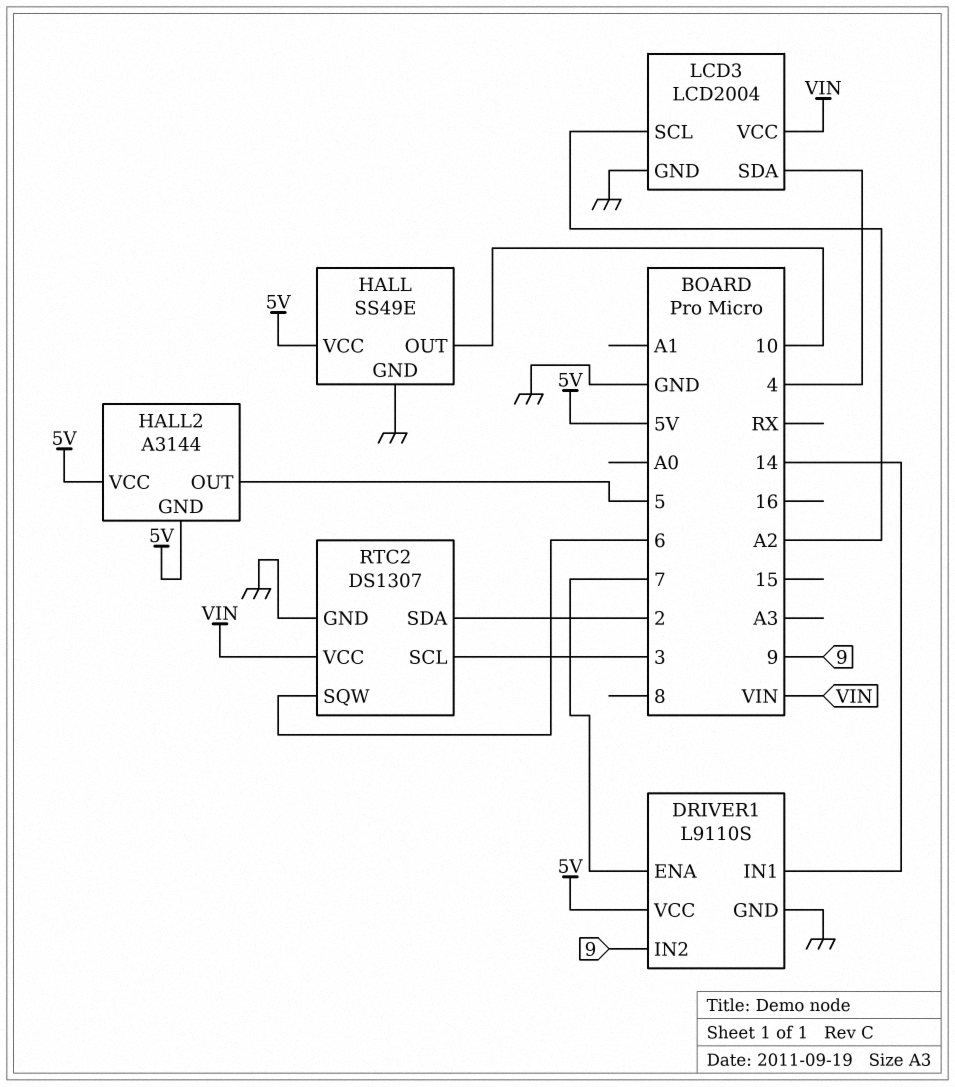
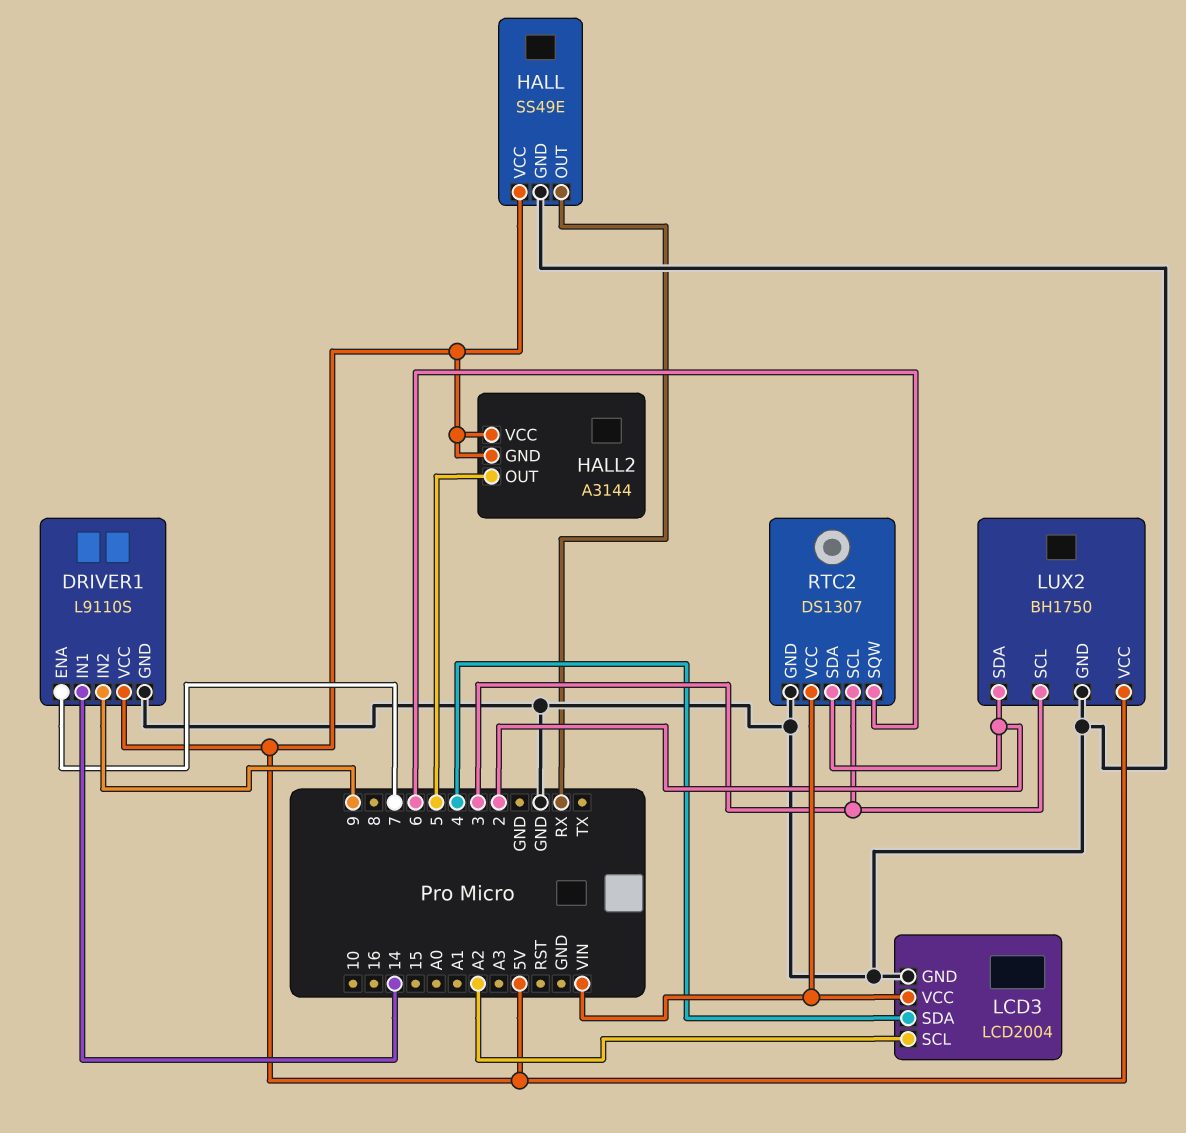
HALL pin OUT: 10 -> RX
LUX2: none -> BH1750
LUX2 pin GND: none -> GND
LUX2 pin SCL: none -> 3
LUX2 pin SDA: none -> 2
LUX2 pin VCC: none -> 5V

